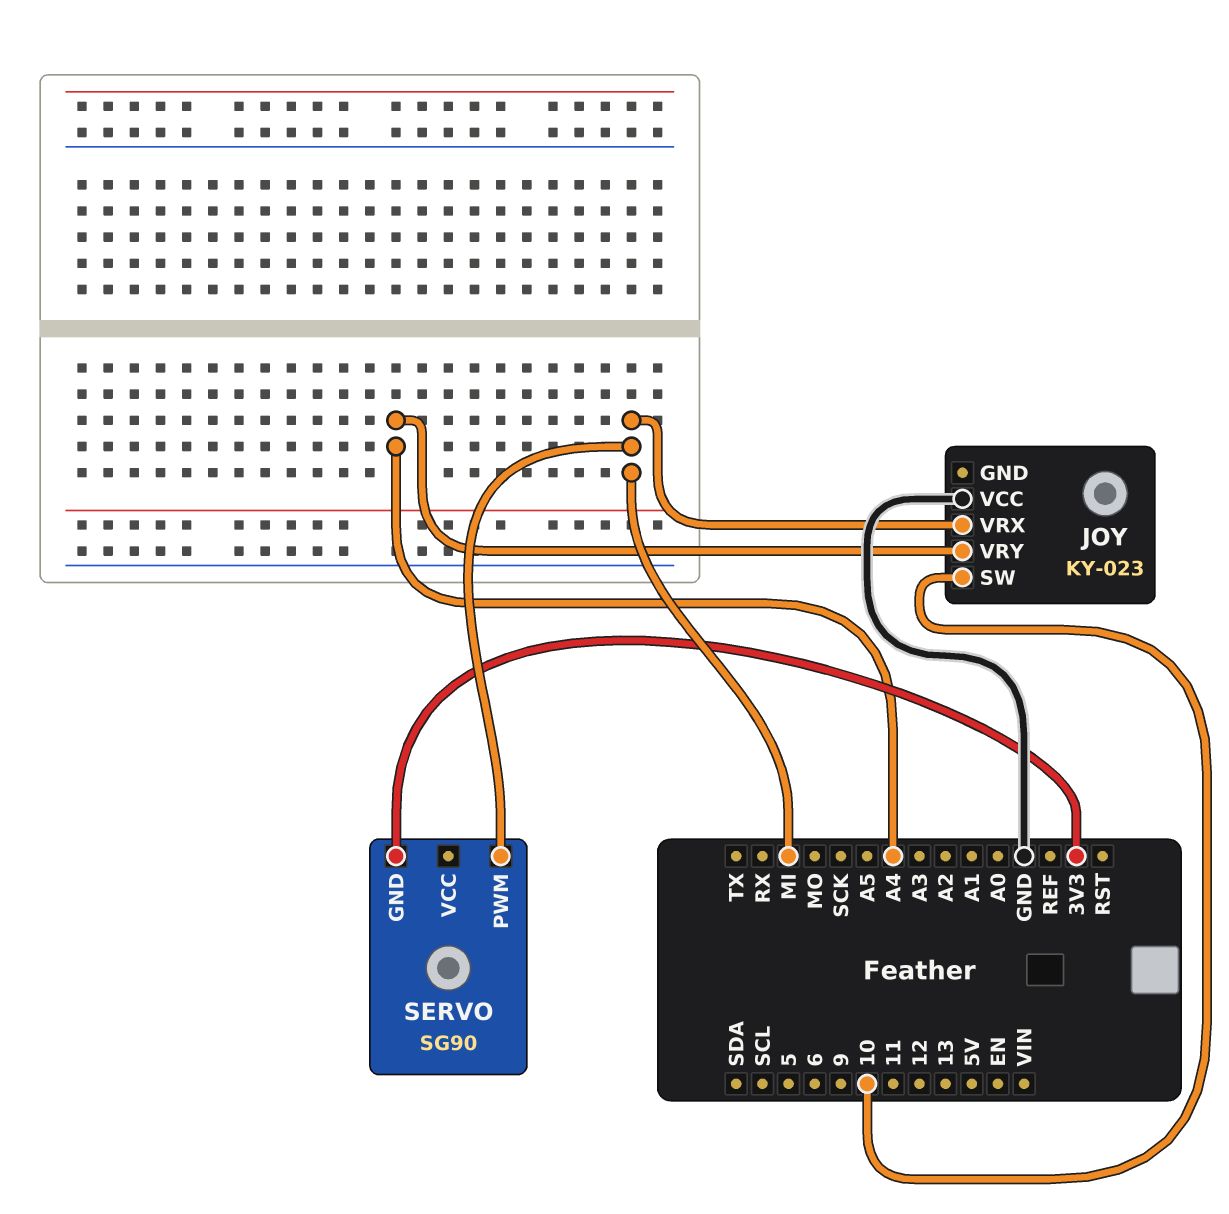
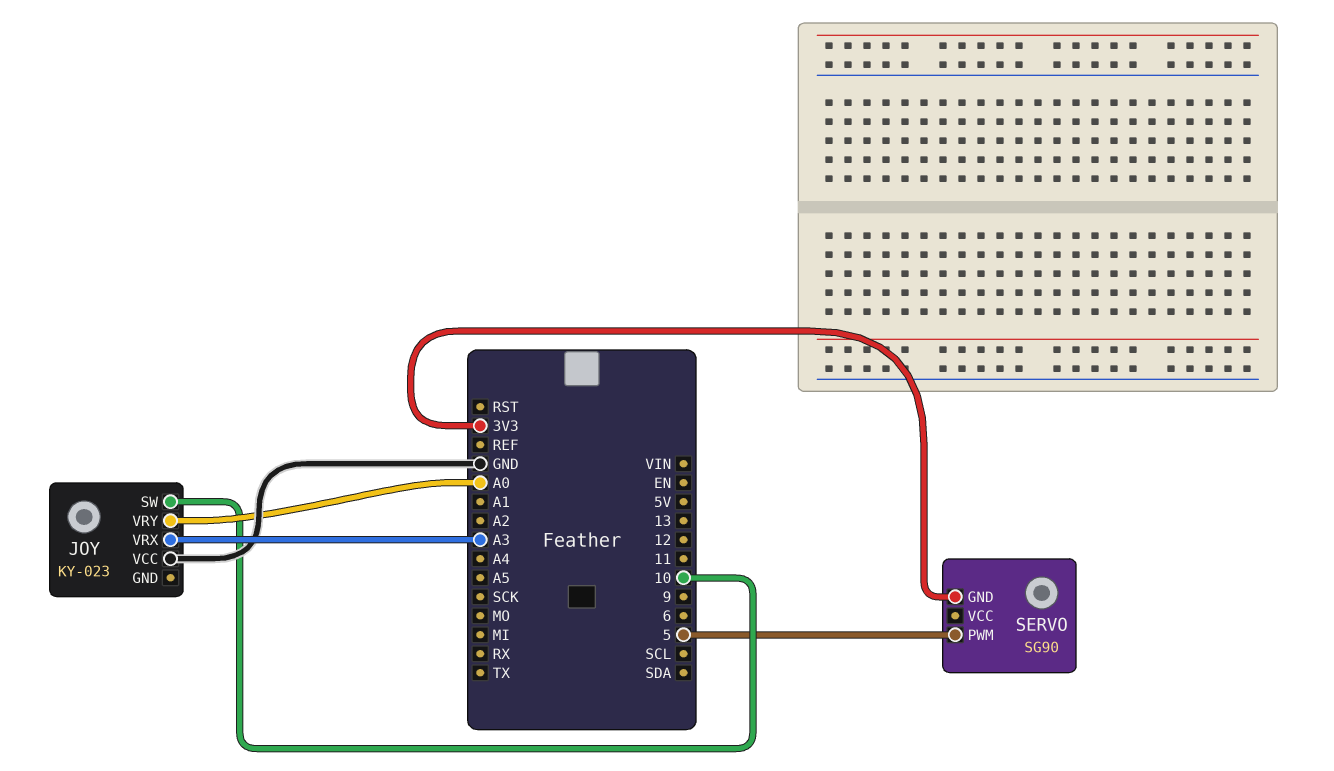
JOY pin VRX: MI -> A3
JOY pin VRY: A4 -> A0
SERVO pin PWM: MI -> 5

